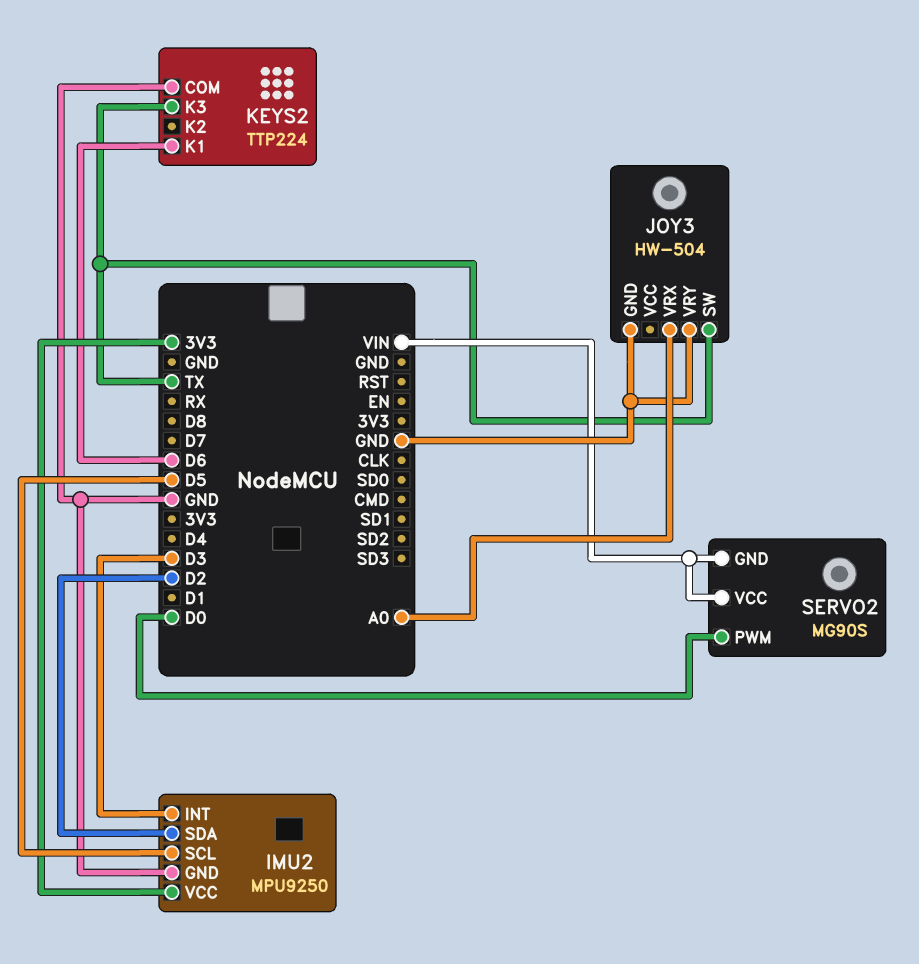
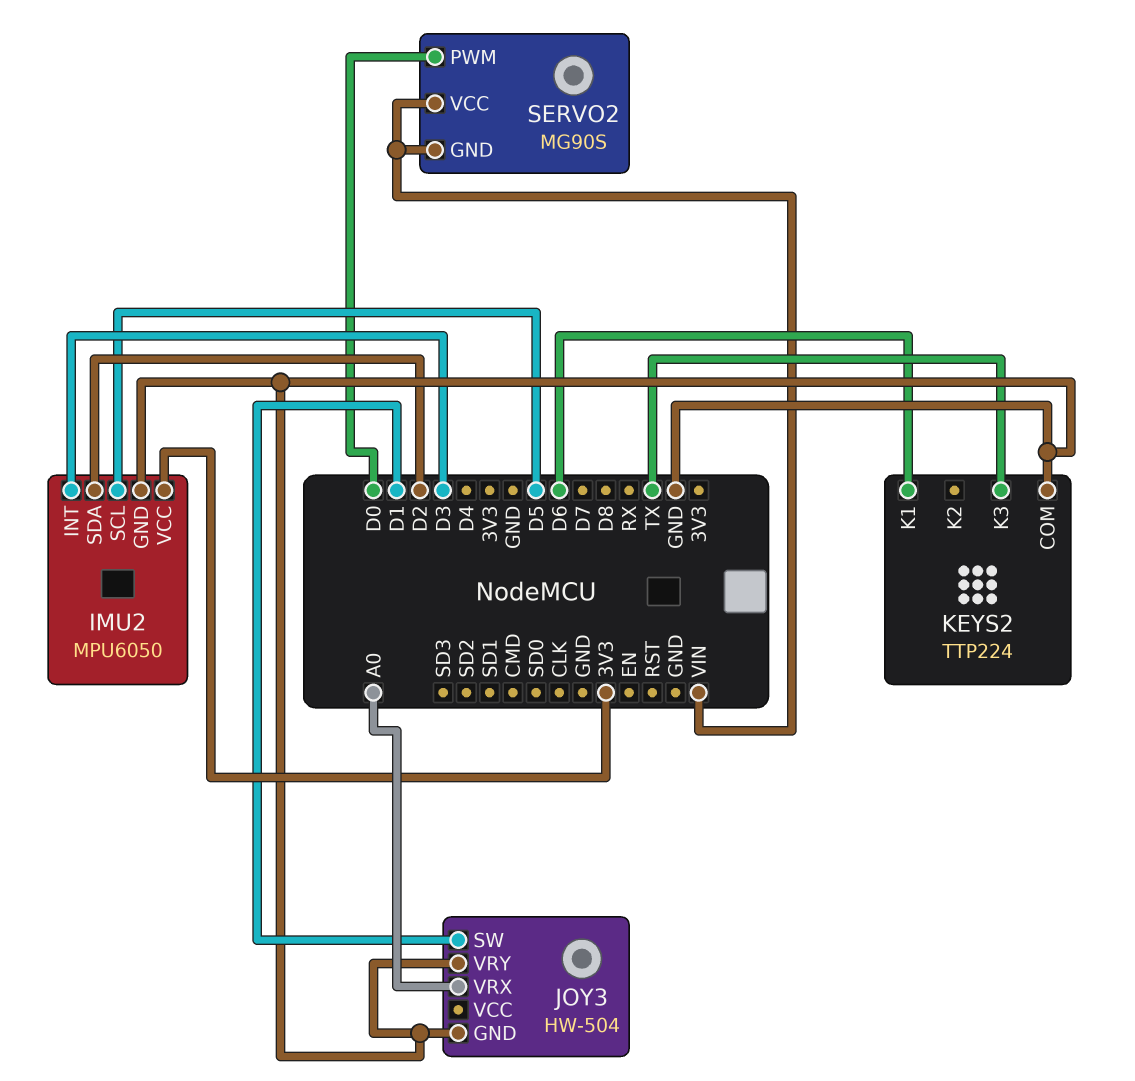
IMU2: MPU9250 -> MPU6050
JOY3 pin SW: TX -> D1

